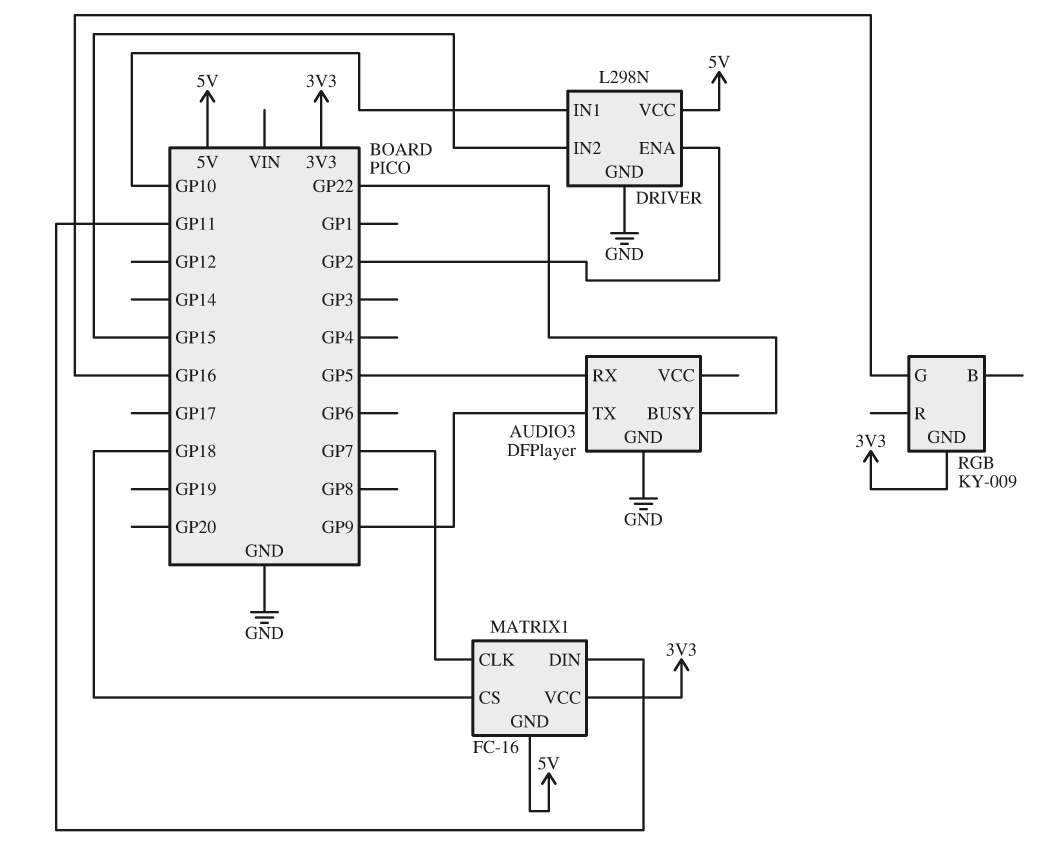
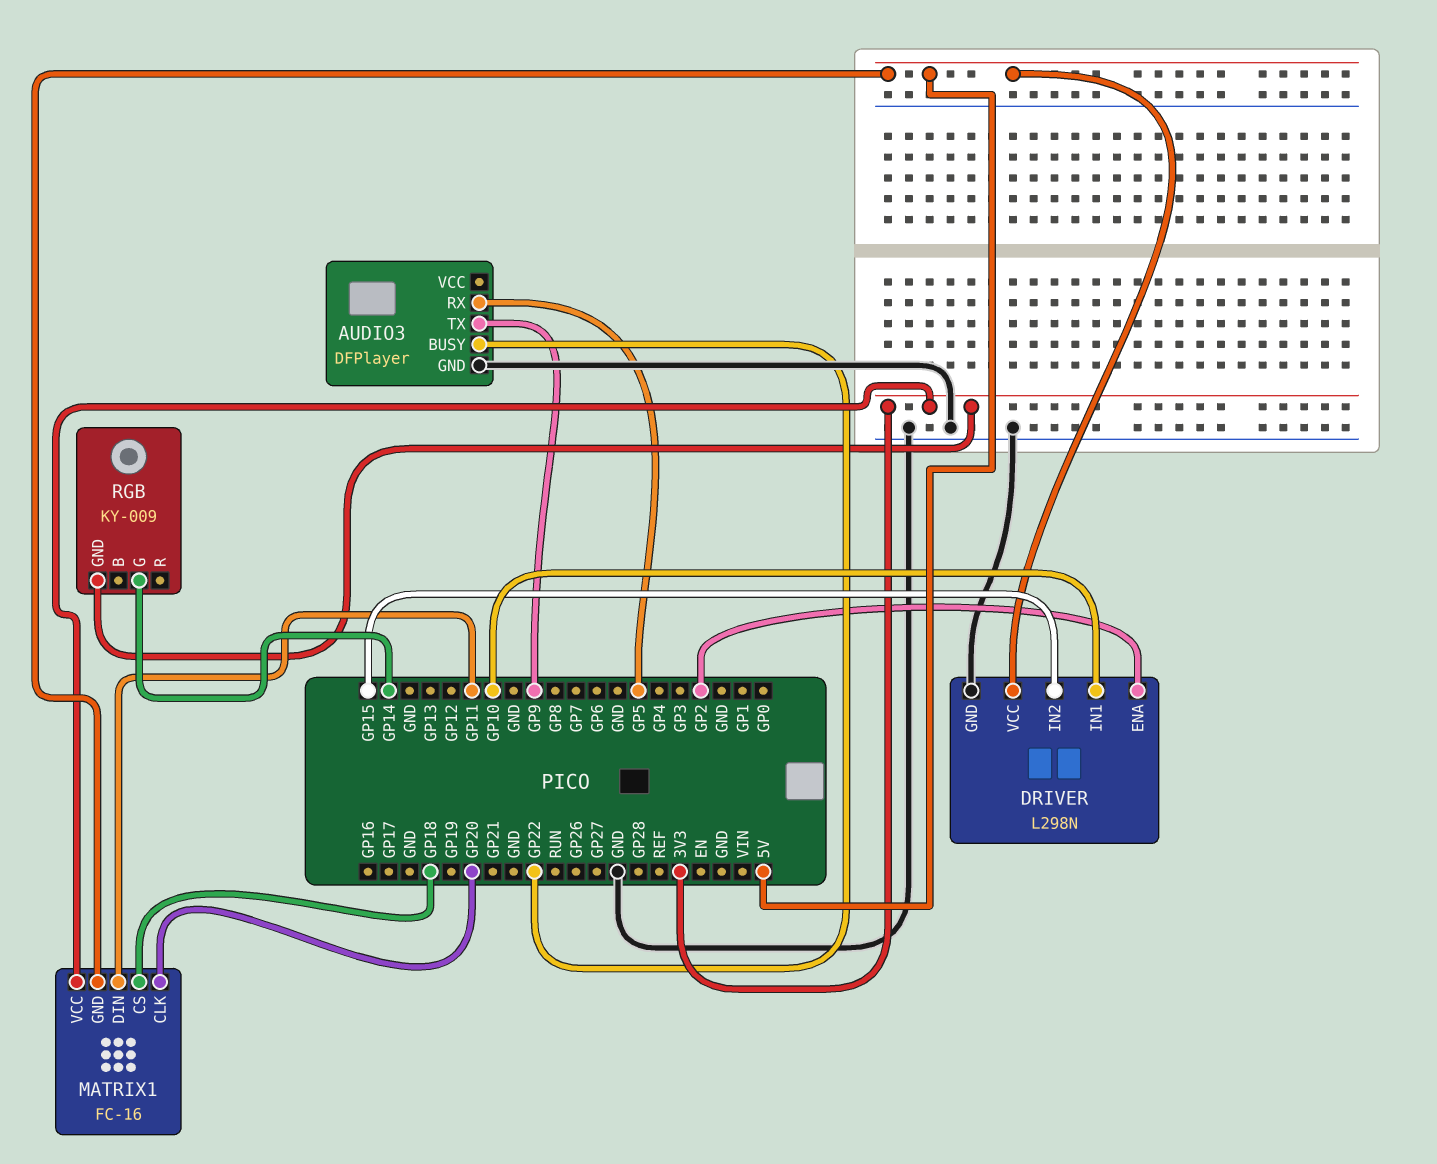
MATRIX1 pin CLK: GP7 -> GP20
RGB pin G: GP16 -> GP14

